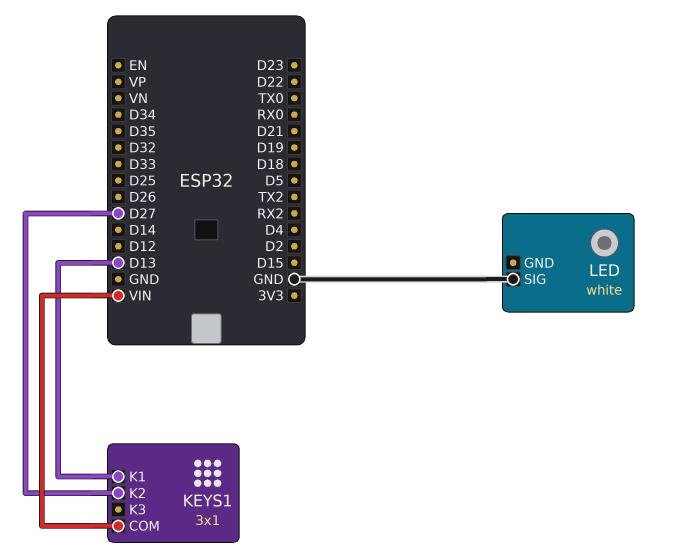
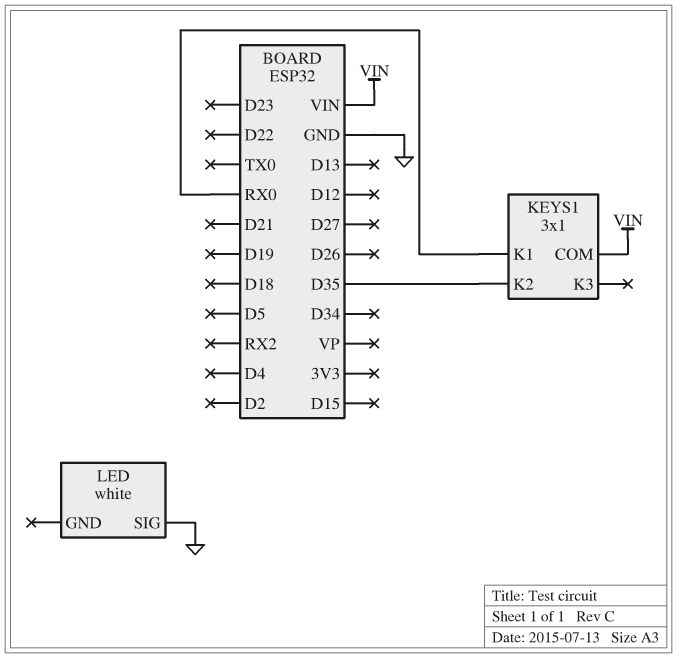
KEYS1 pin K1: D13 -> RX0
KEYS1 pin K2: D27 -> D35

